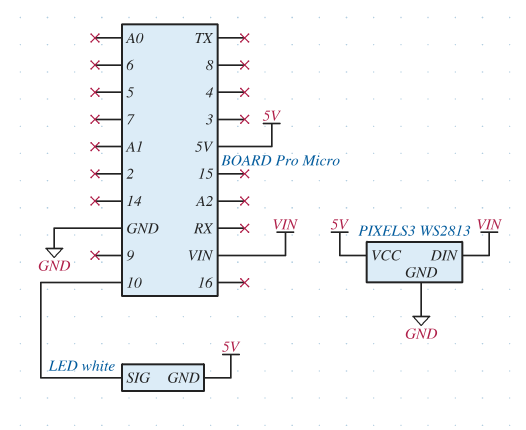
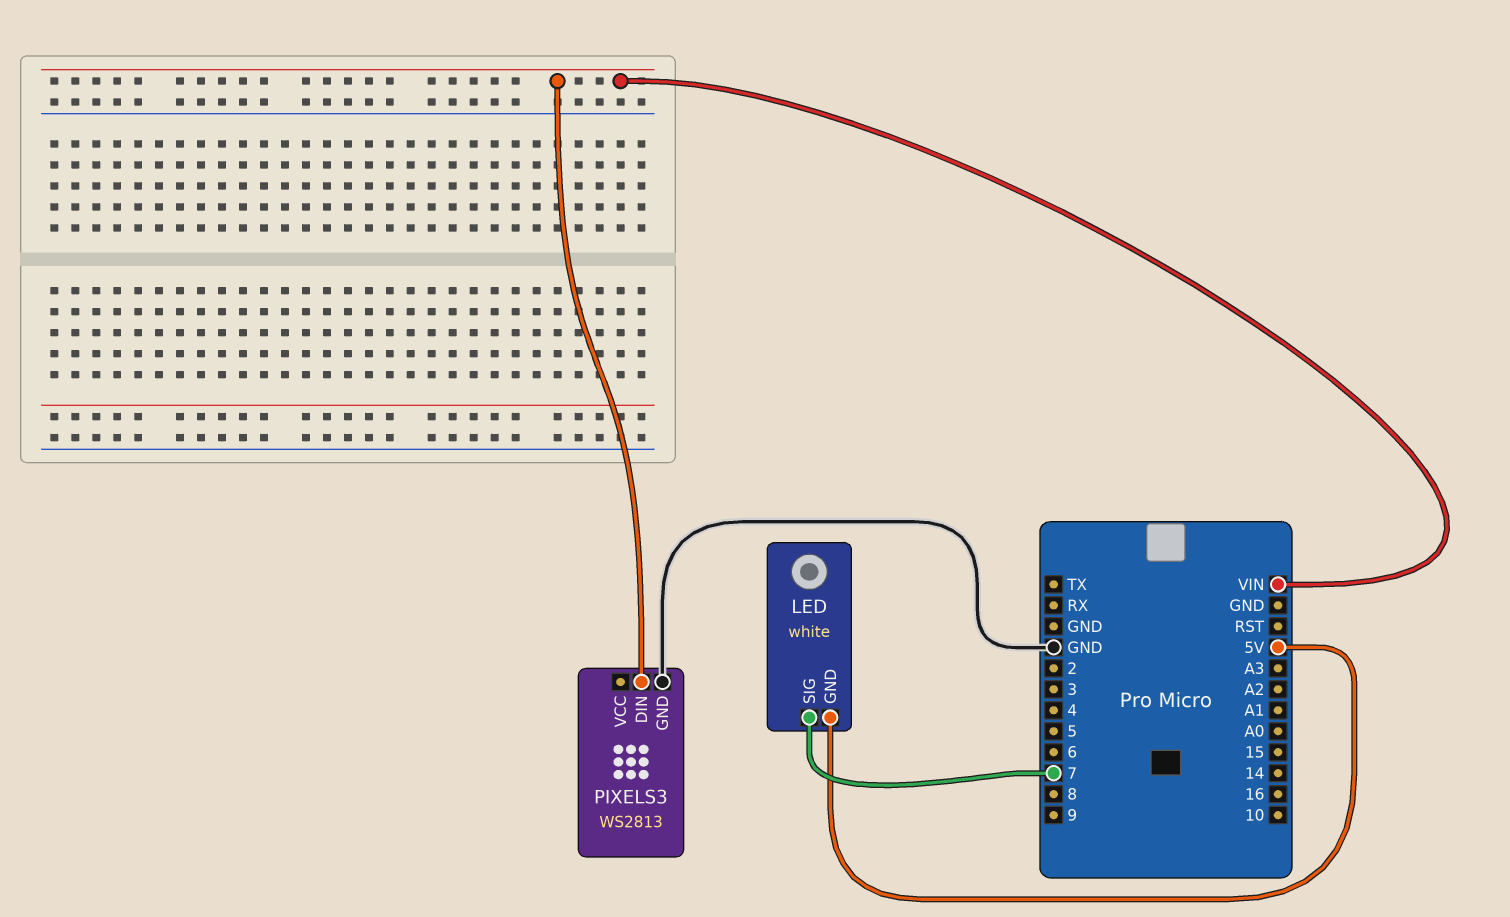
LED pin SIG: 10 -> 7
PIXELS3 pin VCC: 5V -> none

